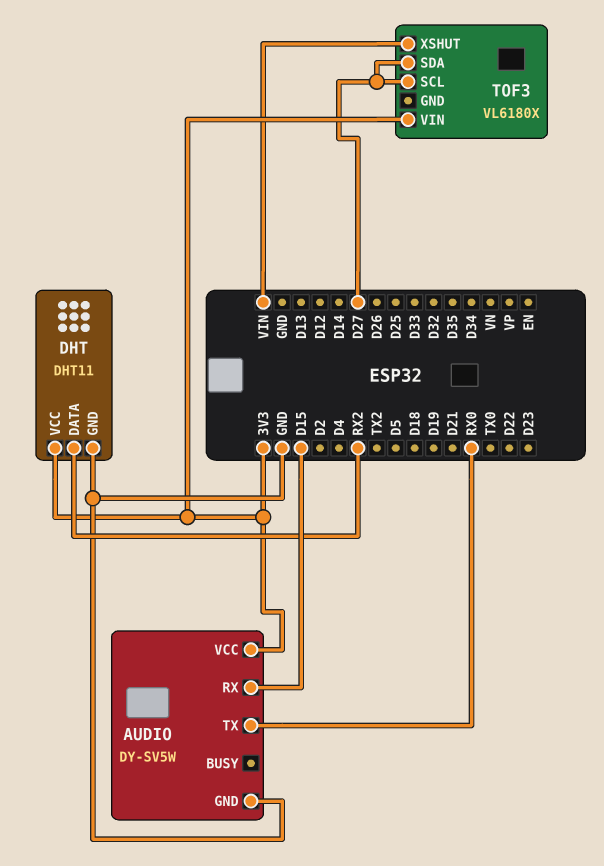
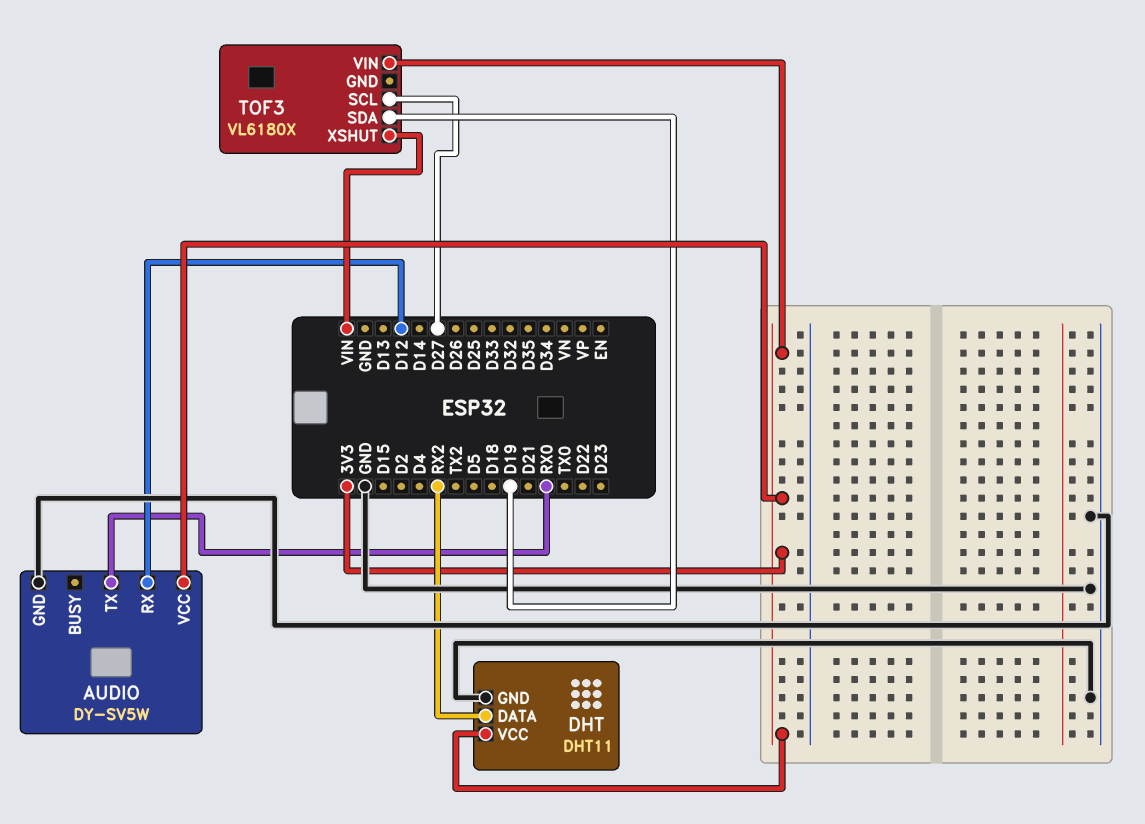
AUDIO pin RX: D15 -> D12
TOF3 pin SDA: D27 -> D19

